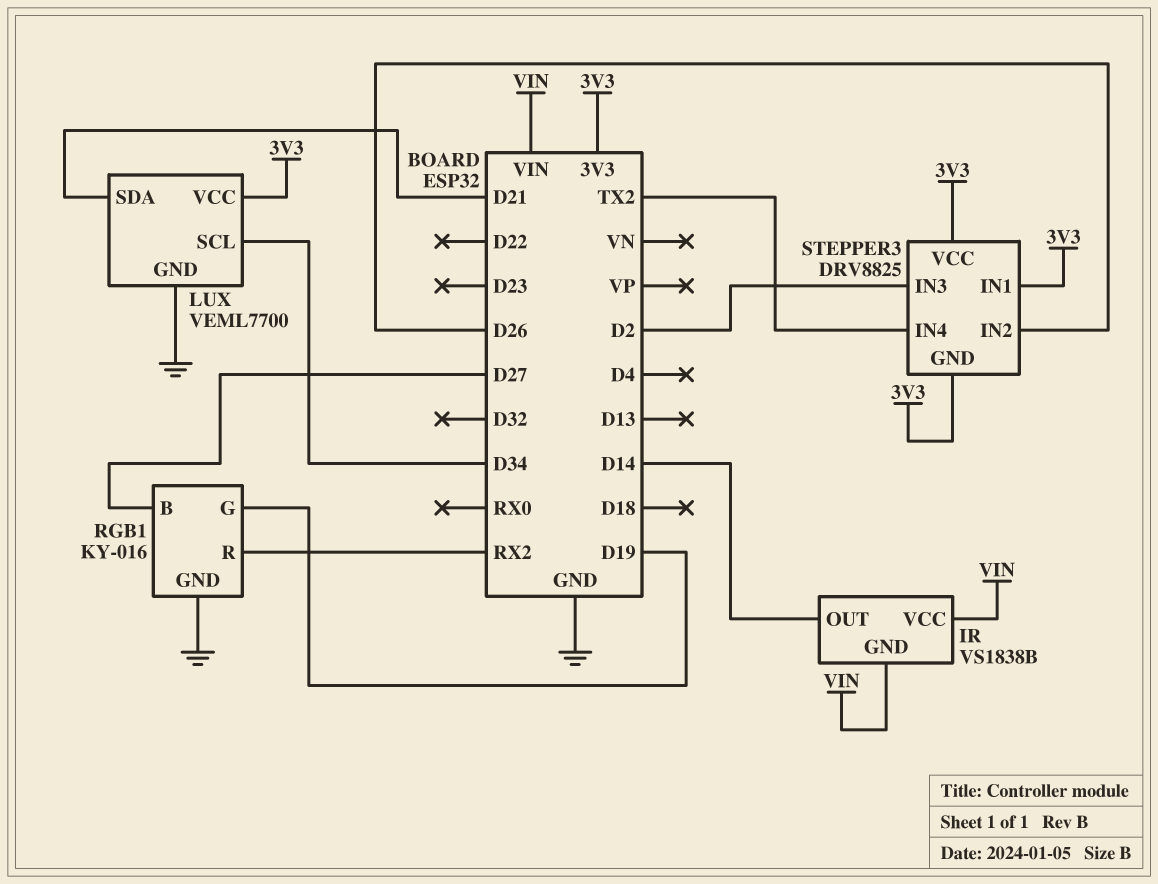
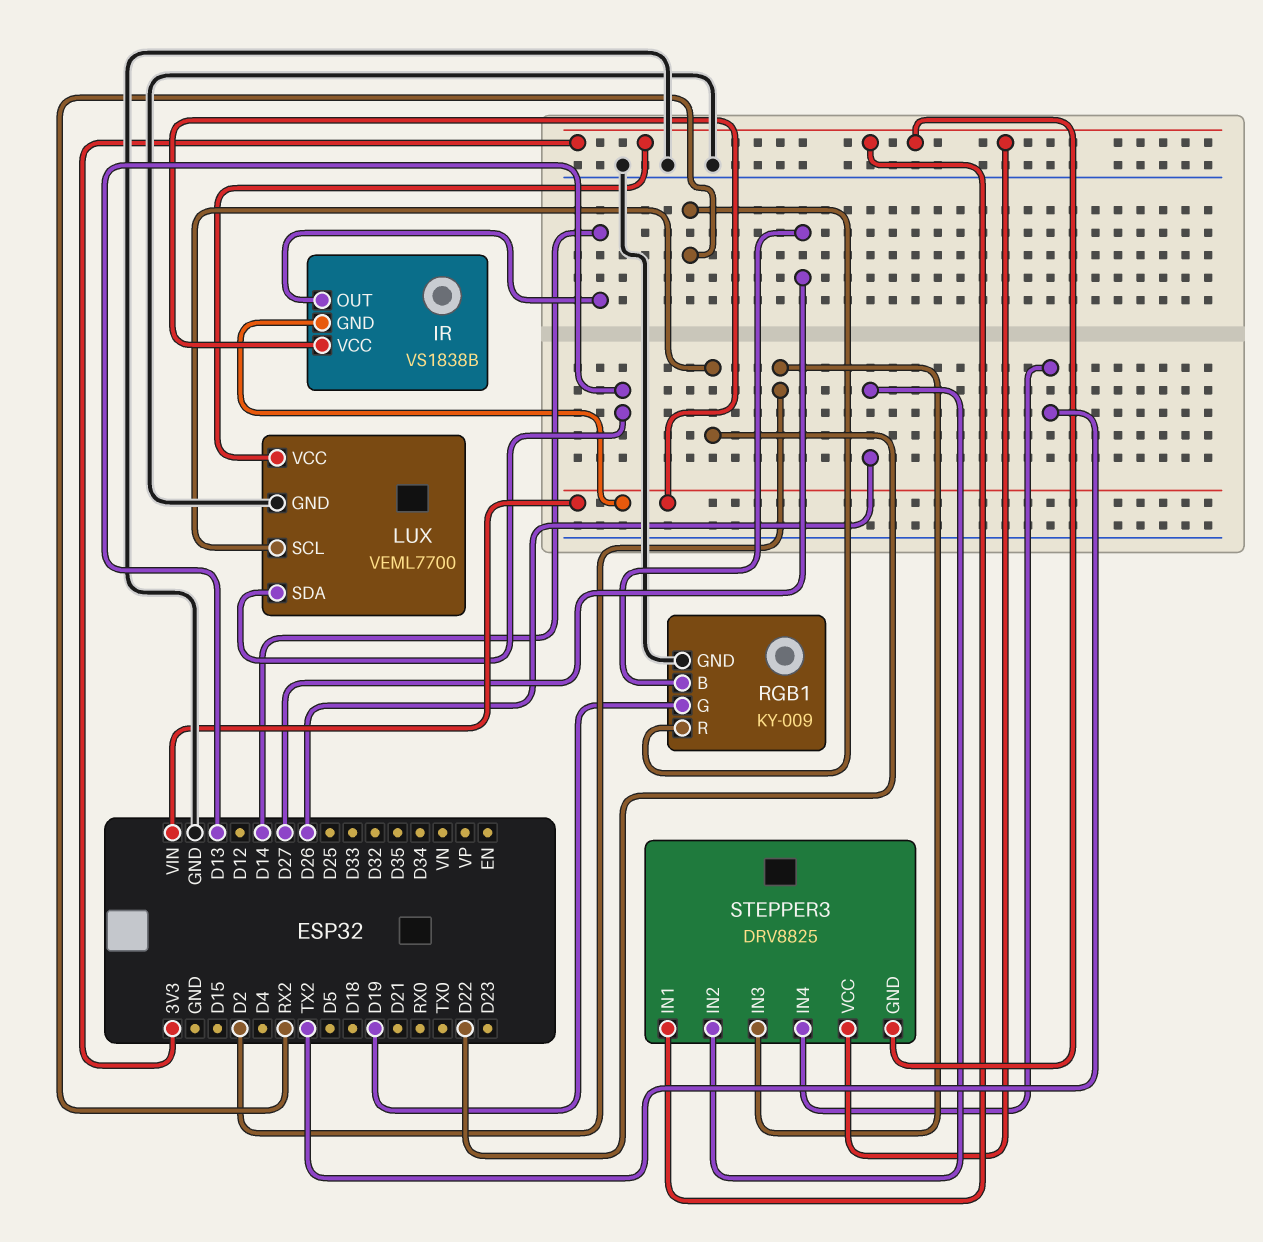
LUX pin SCL: D34 -> D22
LUX pin SDA: D21 -> D13
RGB1: KY-016 -> KY-009

